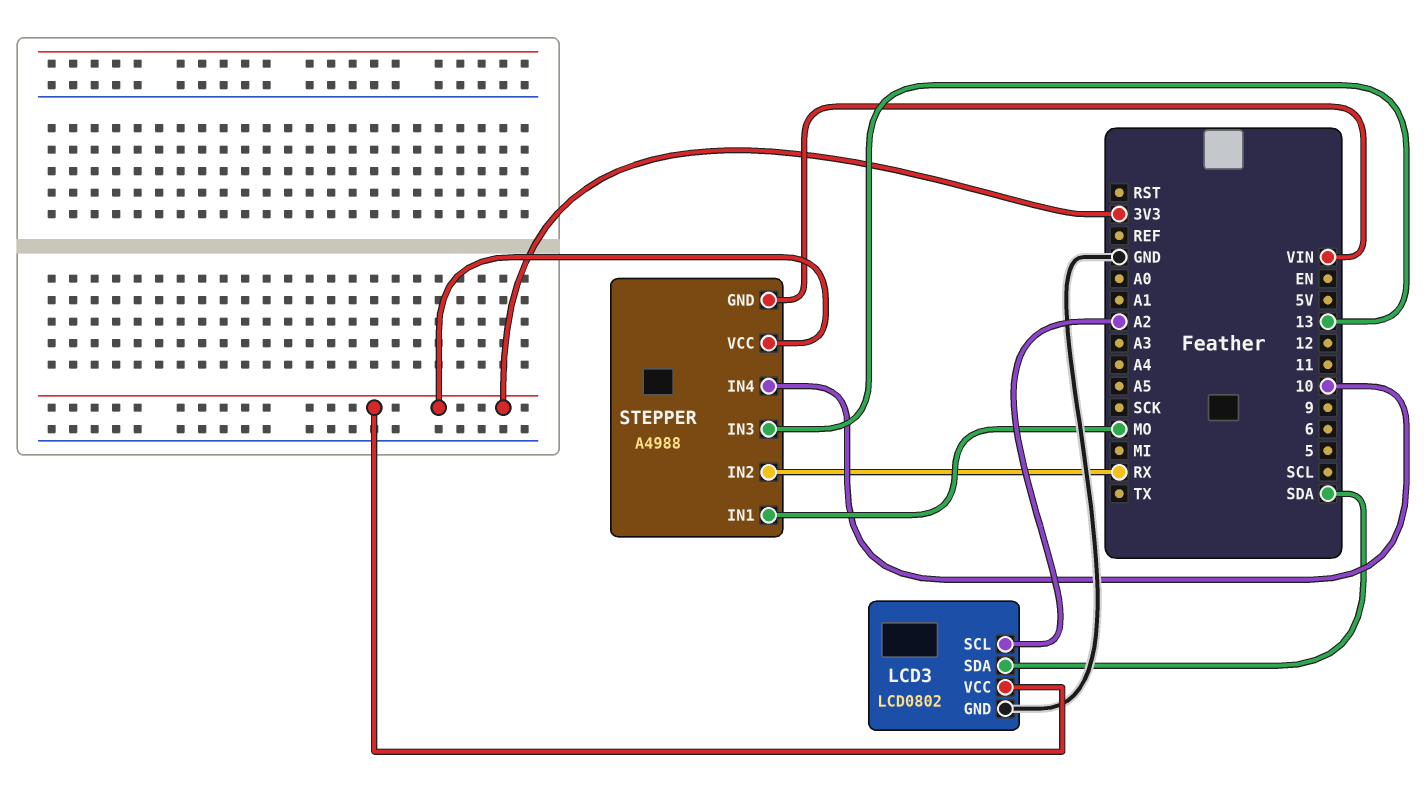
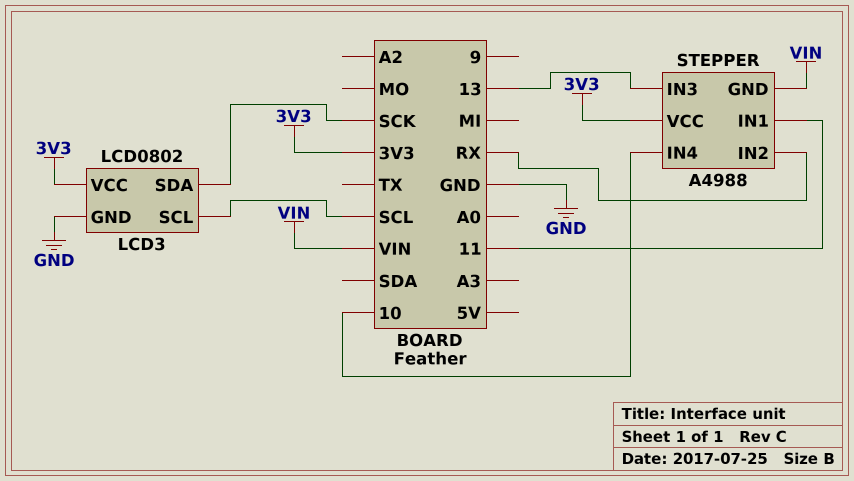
LCD3 pin SCL: A2 -> SCL
LCD3 pin SDA: SDA -> SCK
STEPPER pin IN1: MO -> 11

